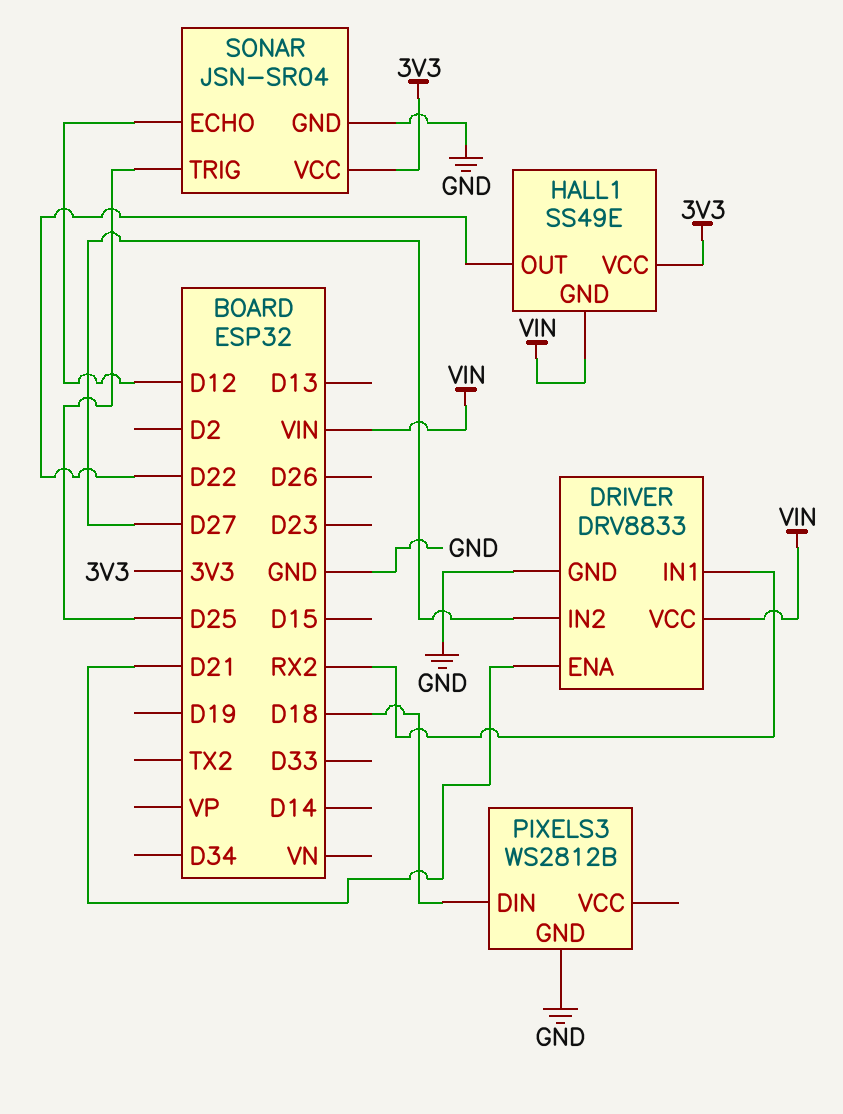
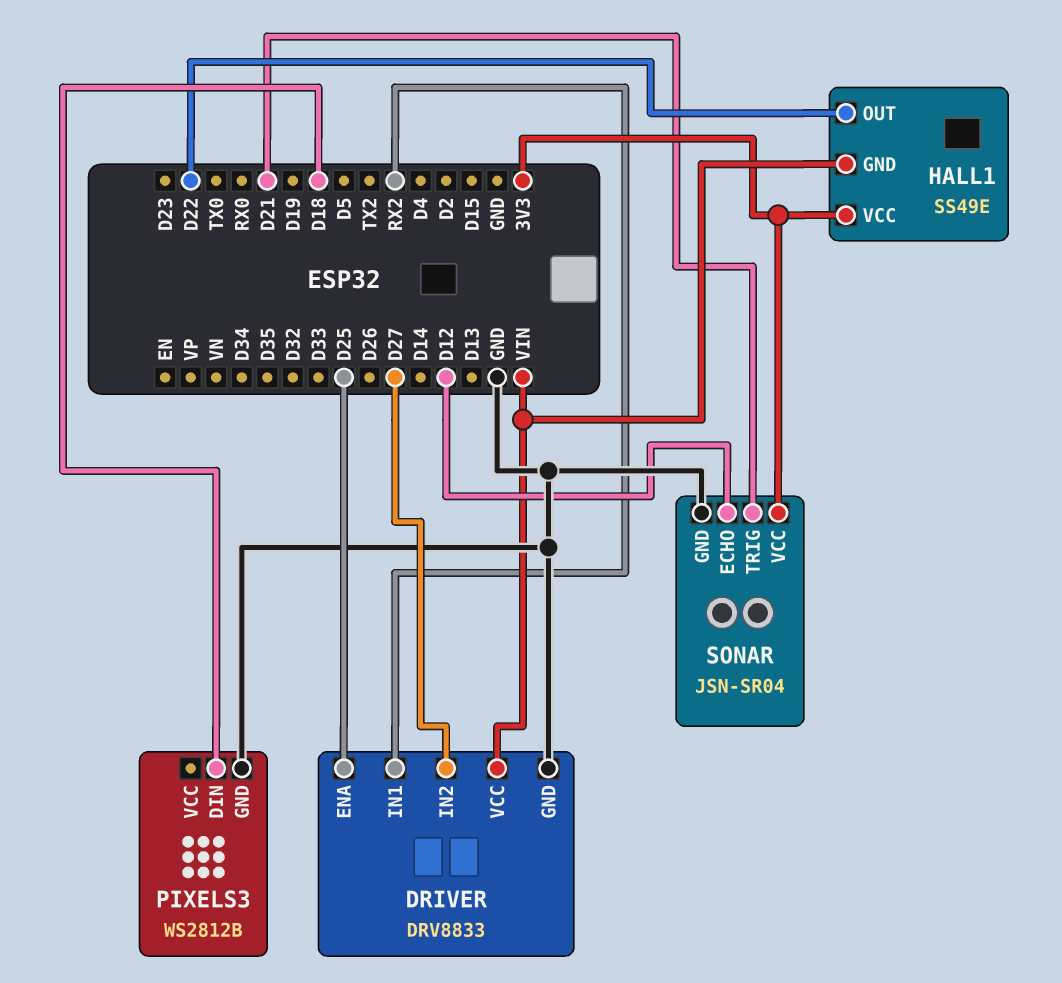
DRIVER pin ENA: D21 -> D25
SONAR pin TRIG: D25 -> D21

